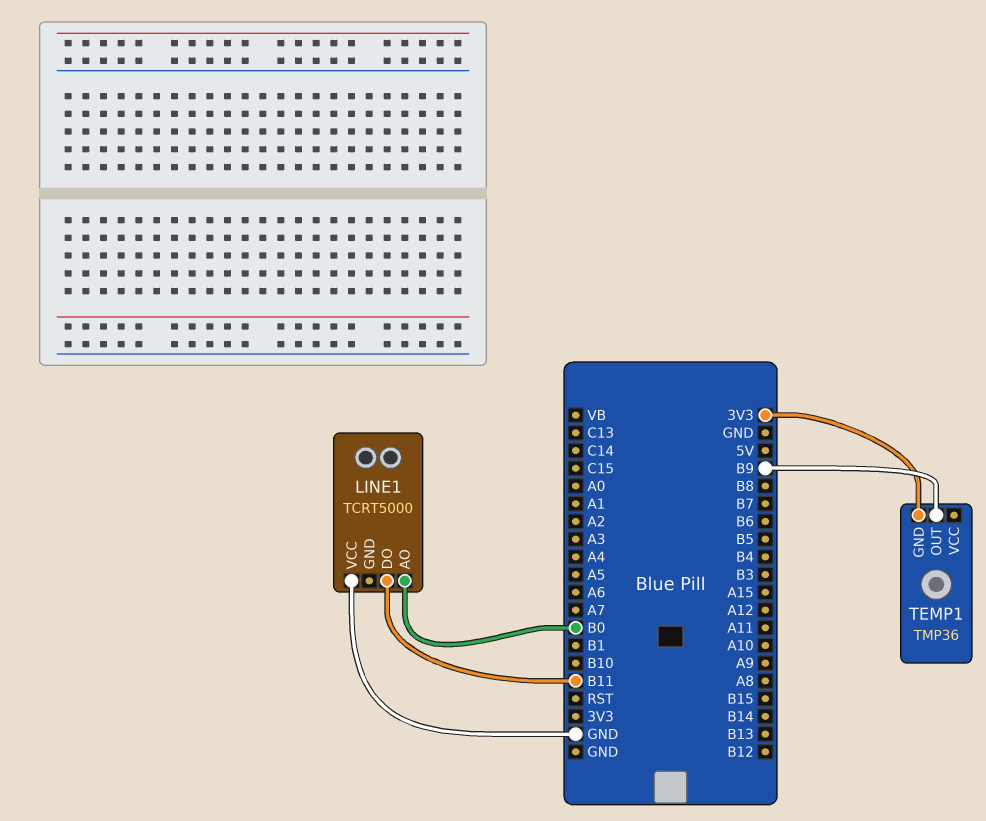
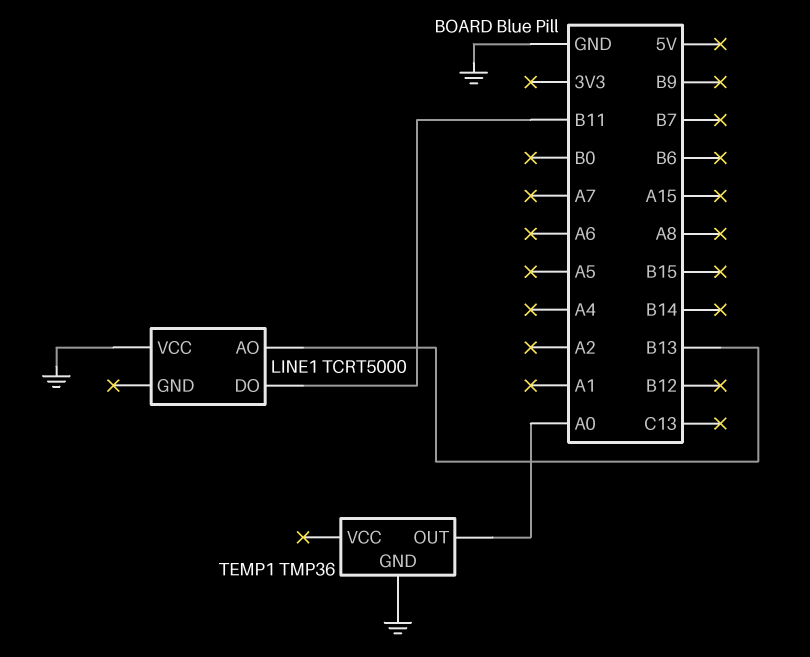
LINE1 pin AO: B0 -> B13
TEMP1 pin GND: 3V3 -> GND
TEMP1 pin OUT: B9 -> A0

